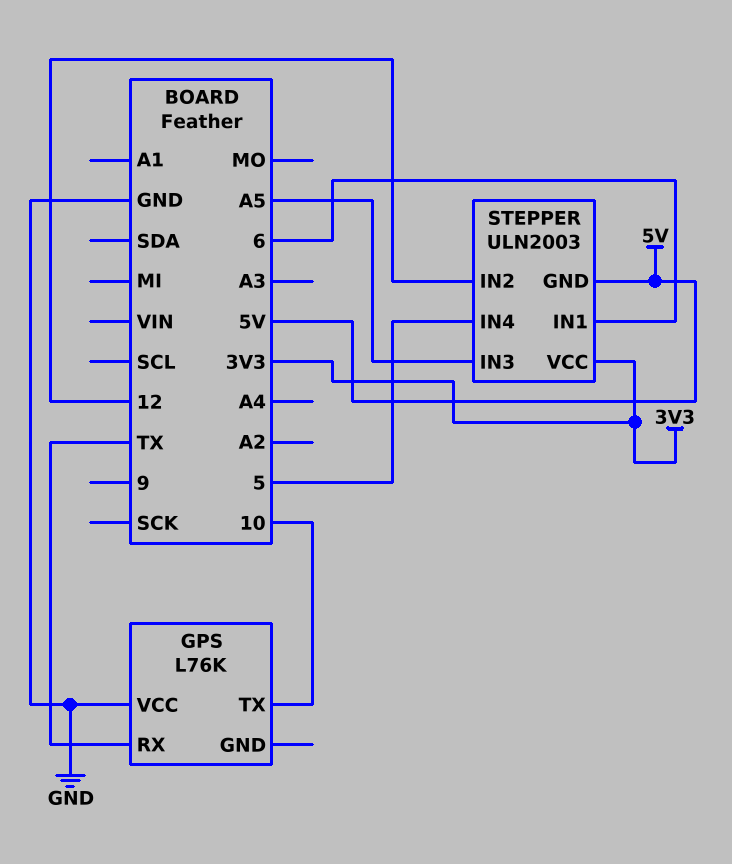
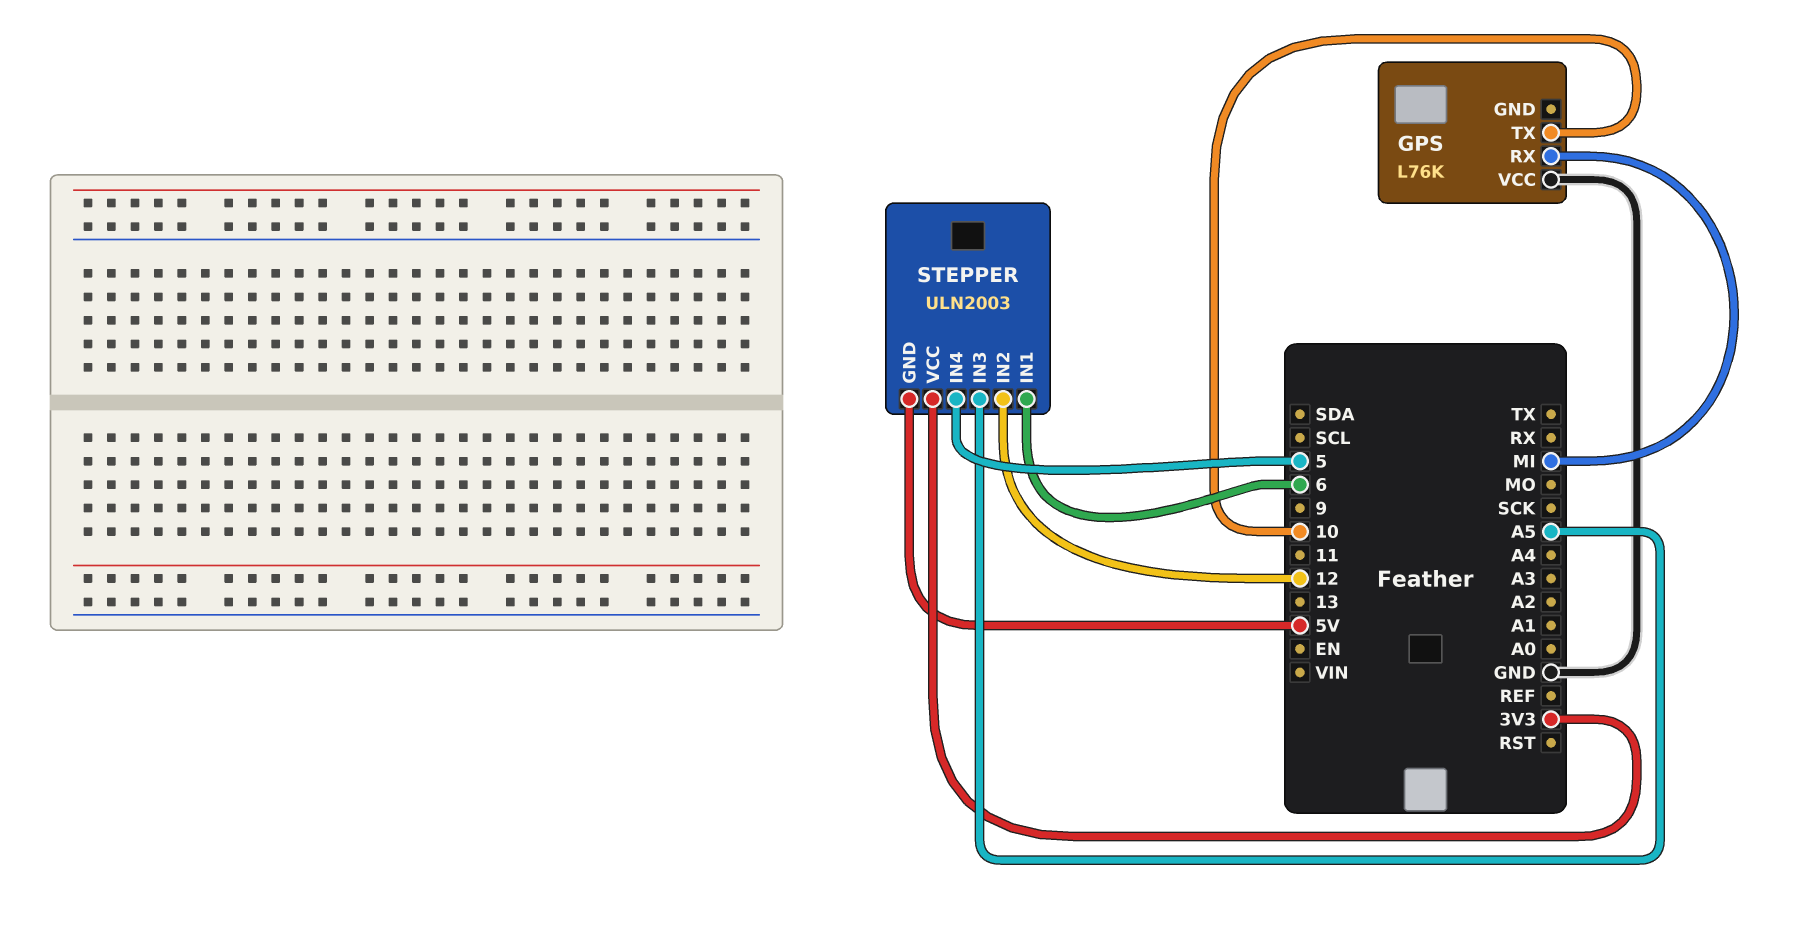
GPS pin RX: TX -> MI

